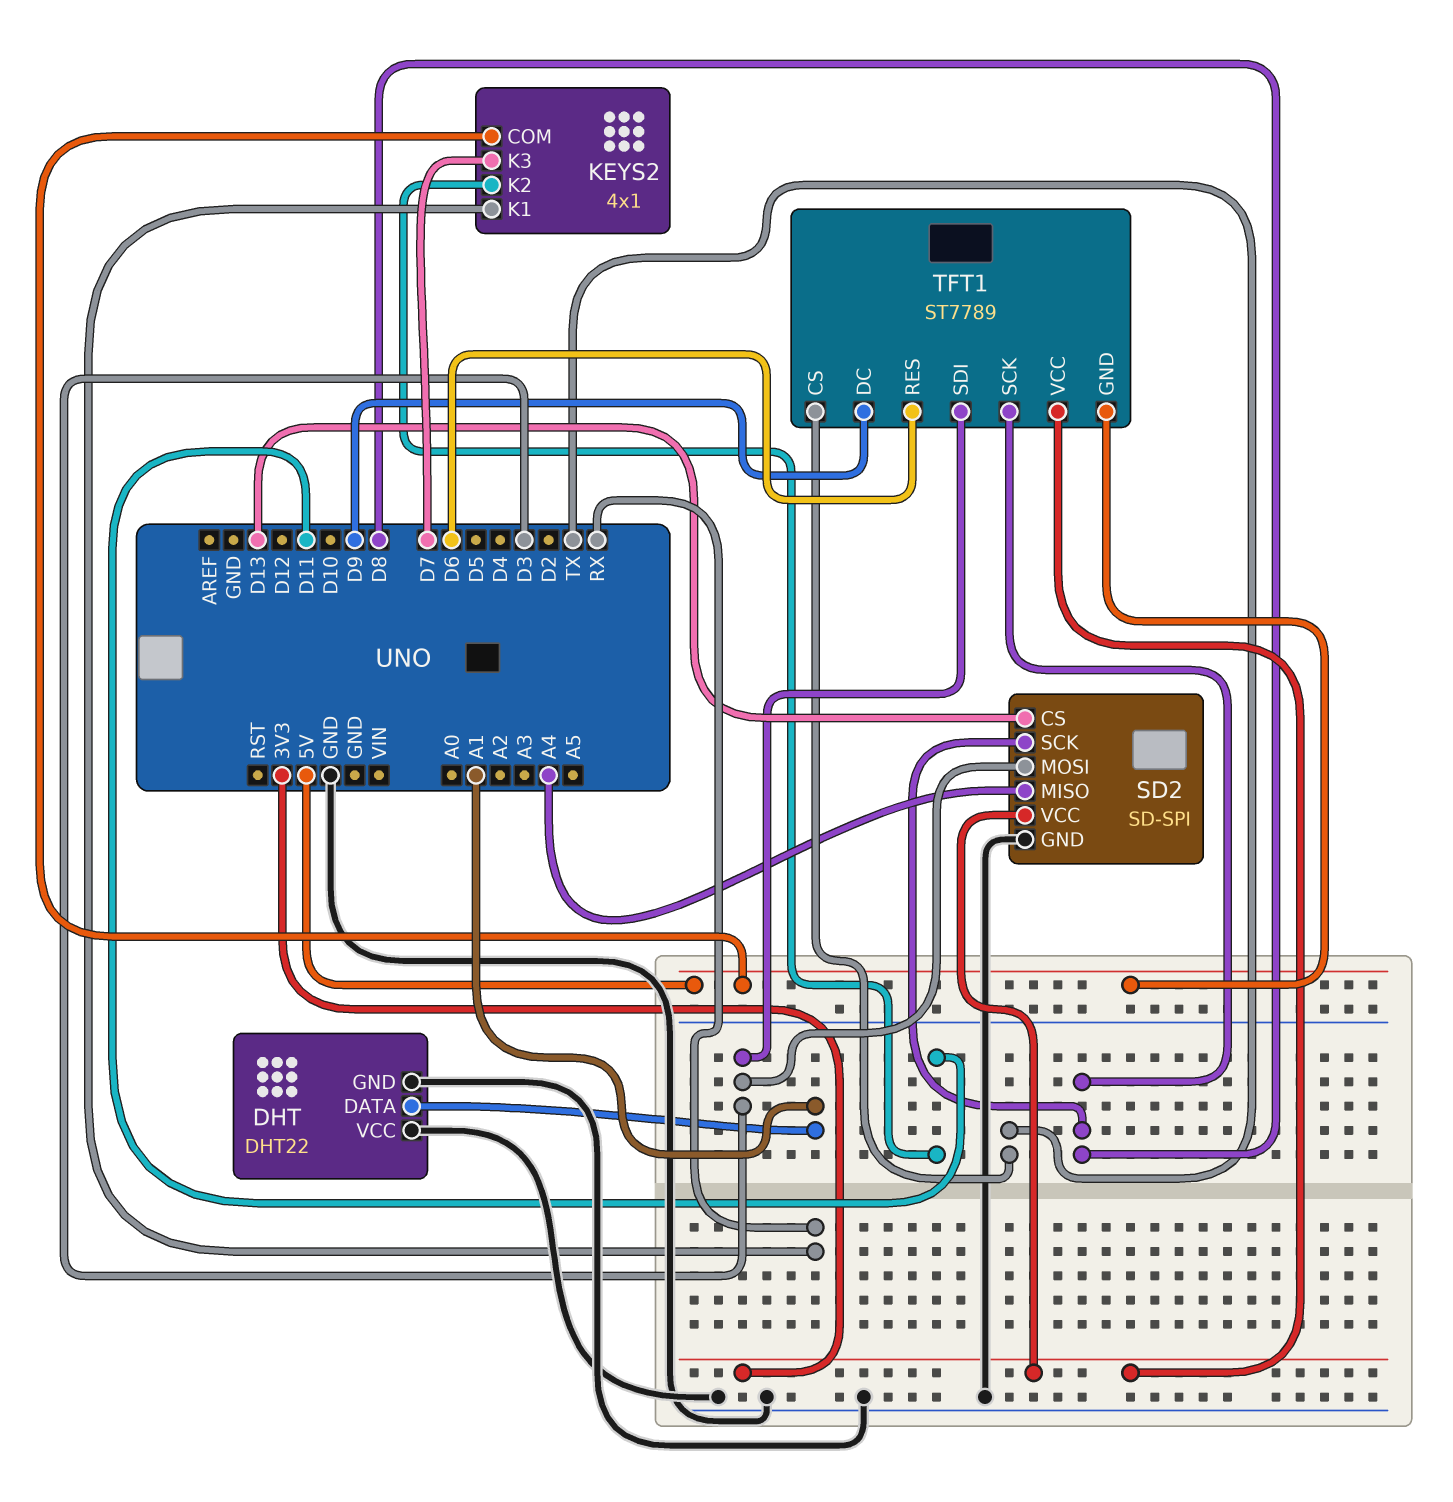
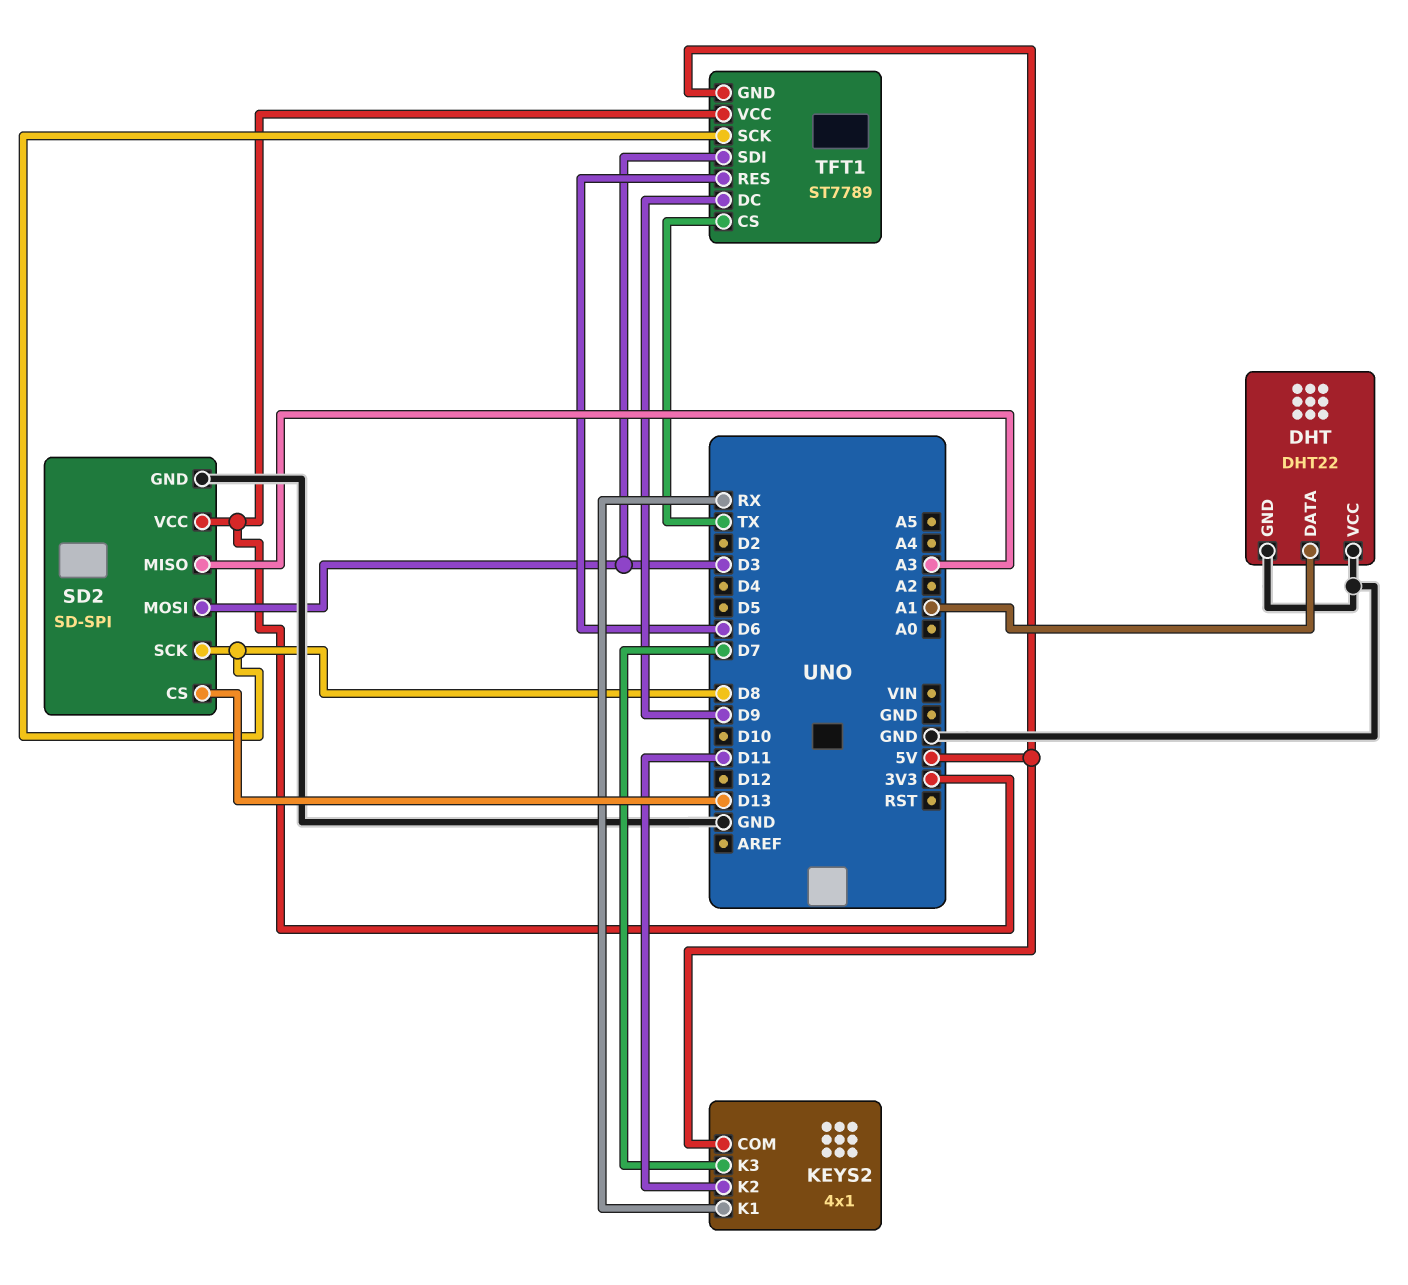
SD2 pin MISO: A4 -> A3

